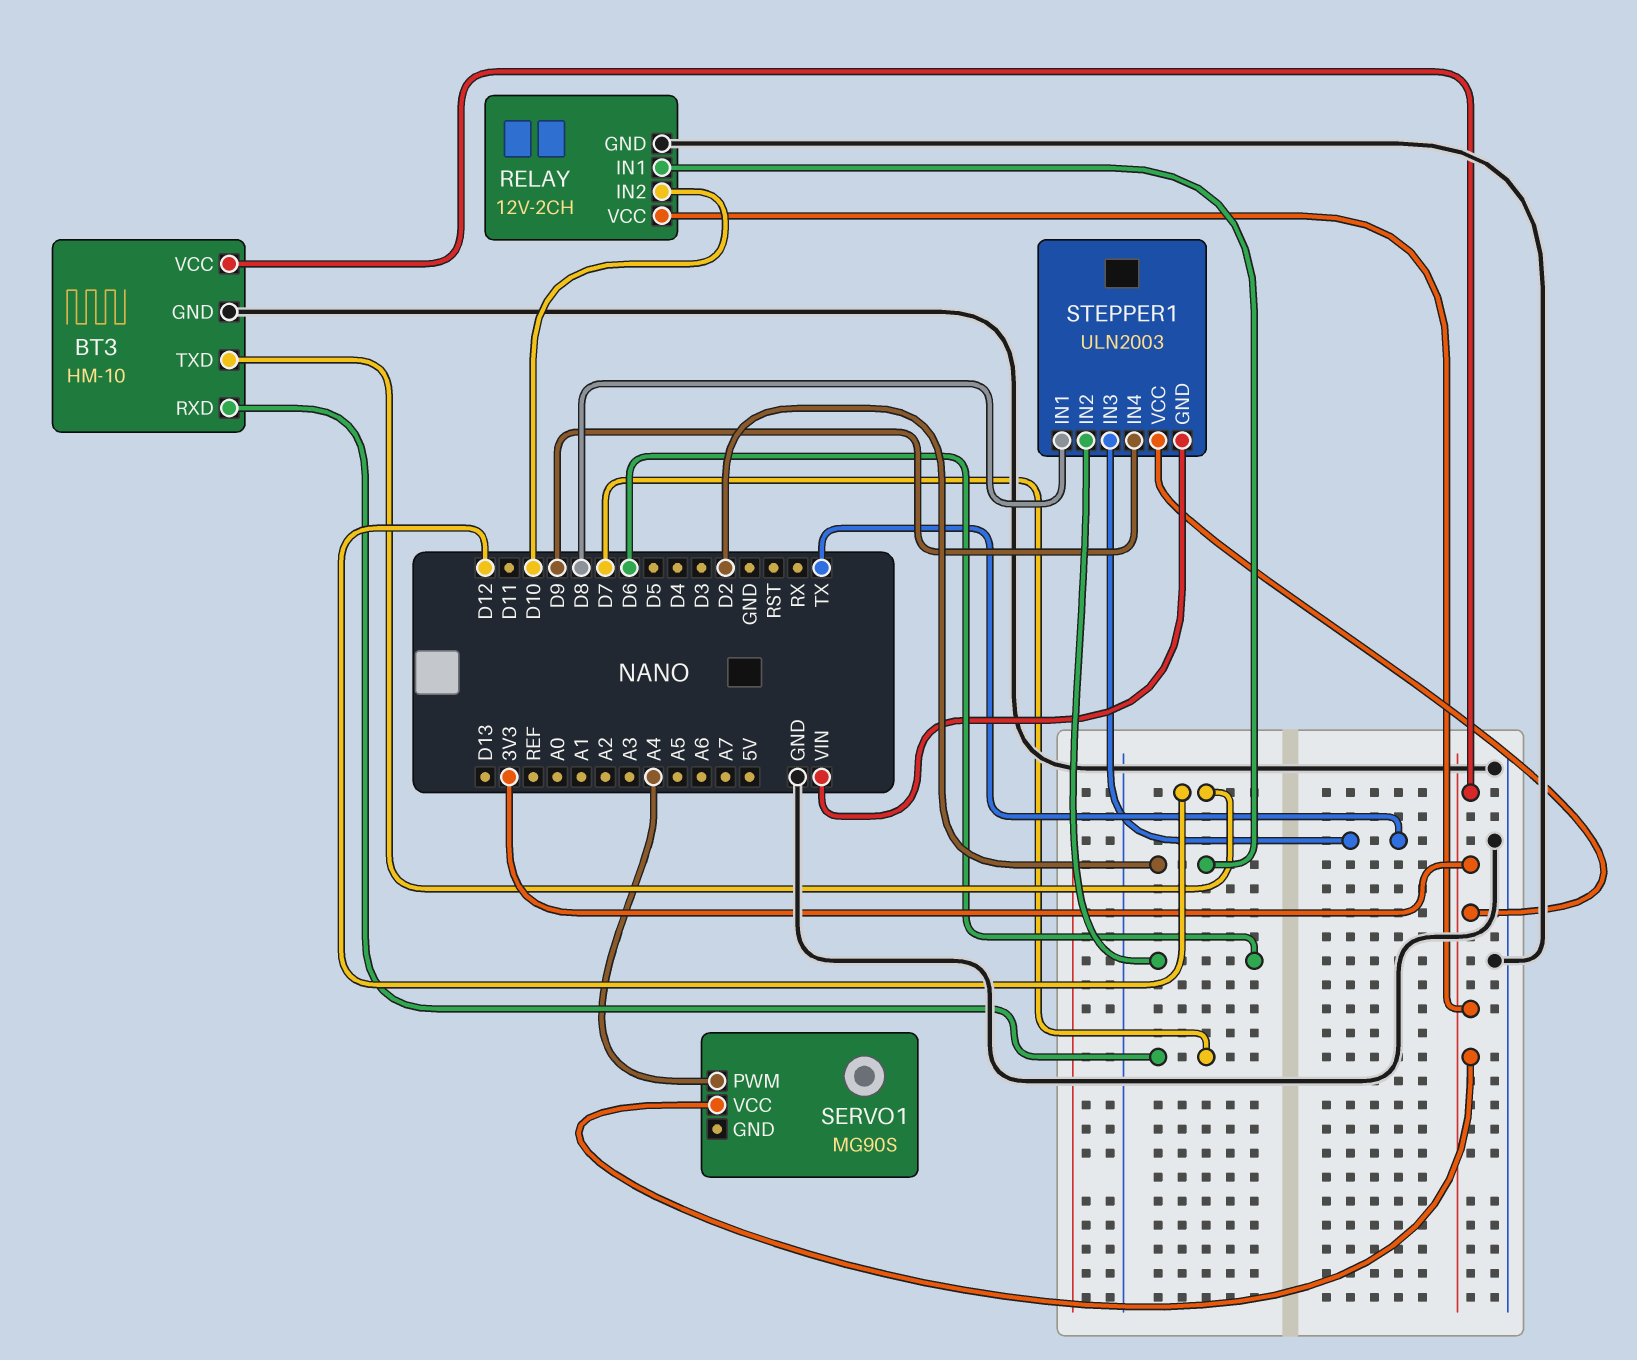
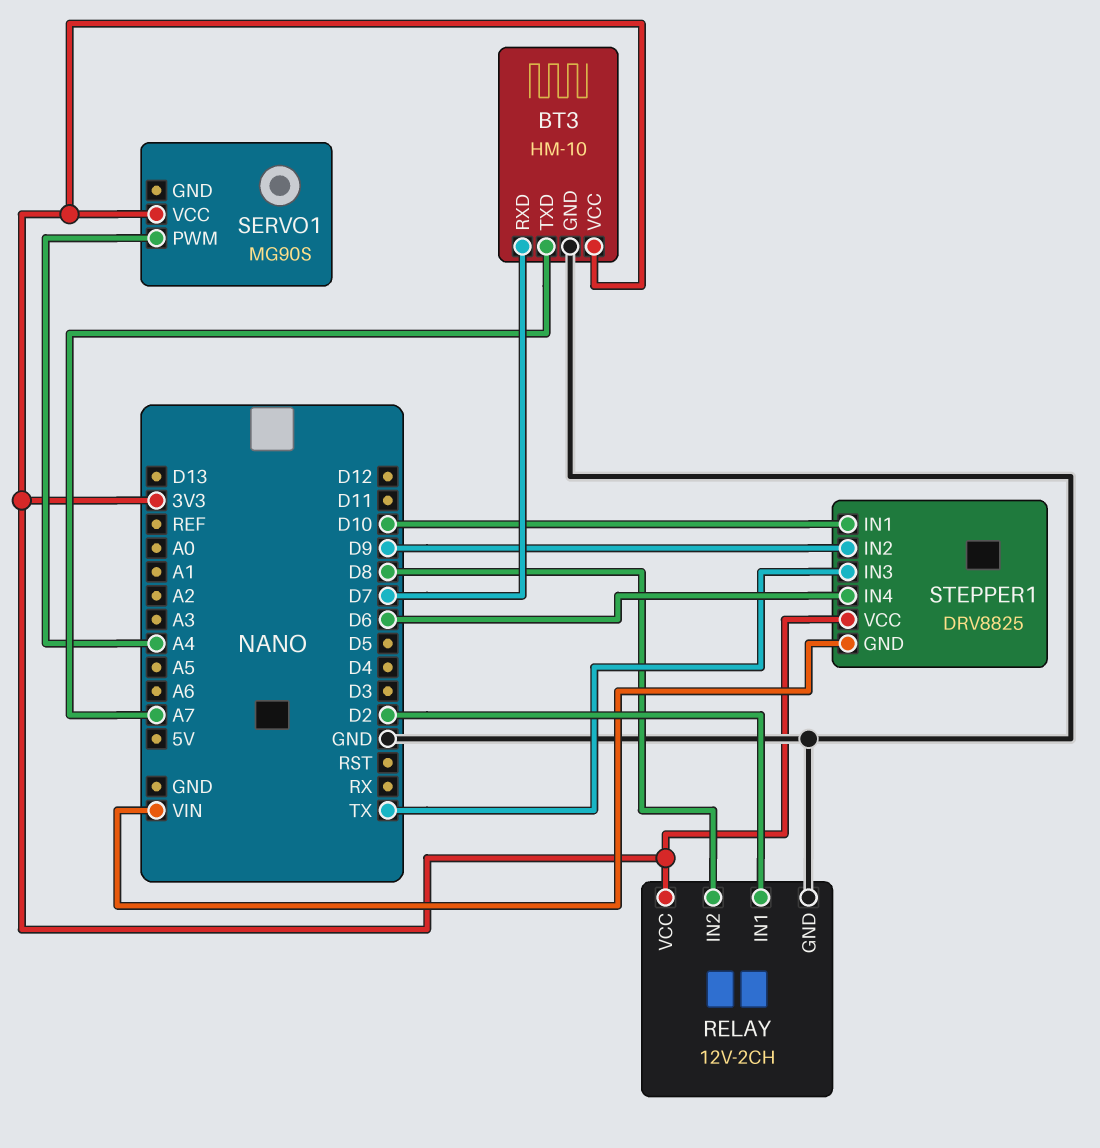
BT3 pin TXD: D12 -> A7
RELAY pin IN2: D10 -> D8
STEPPER1: ULN2003 -> DRV8825
STEPPER1 pin IN1: D8 -> D10
STEPPER1 pin IN2: D6 -> D9
STEPPER1 pin IN4: D9 -> D6

